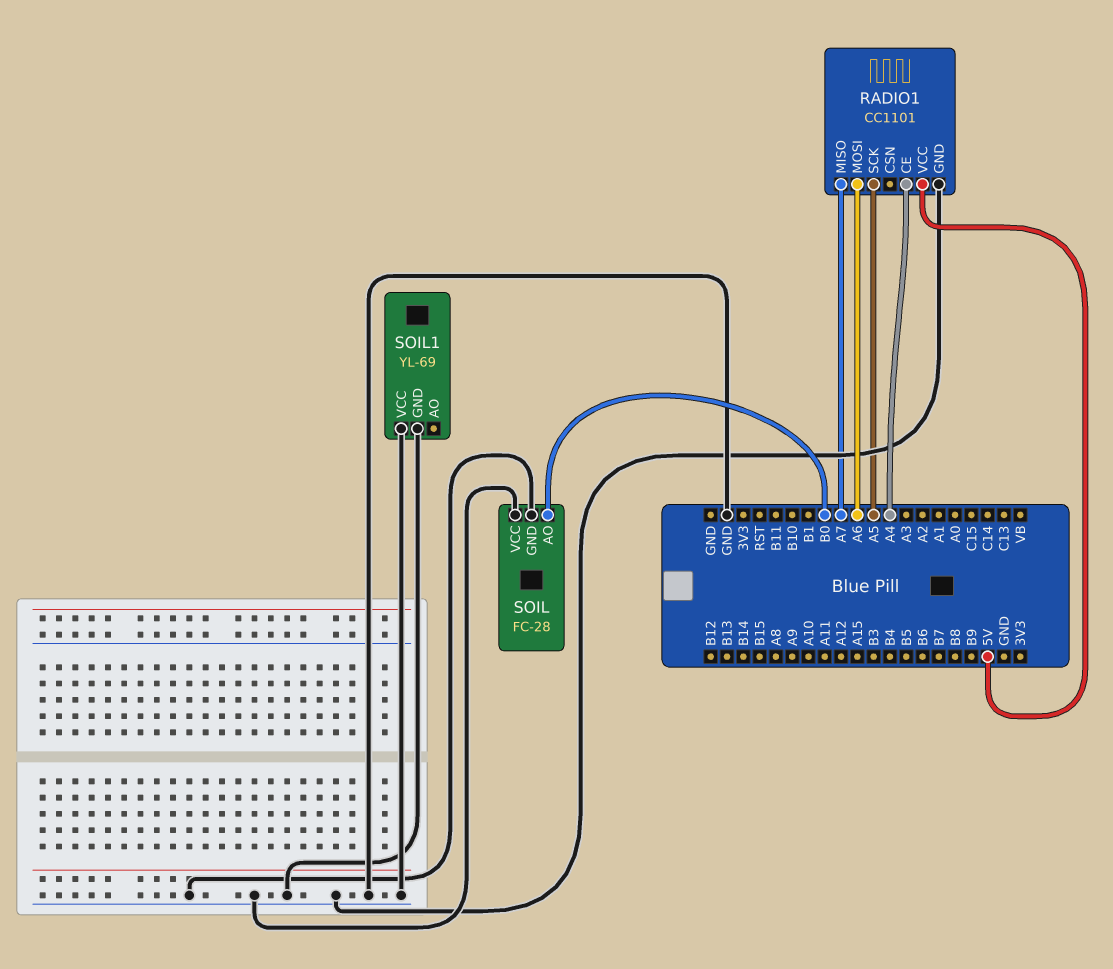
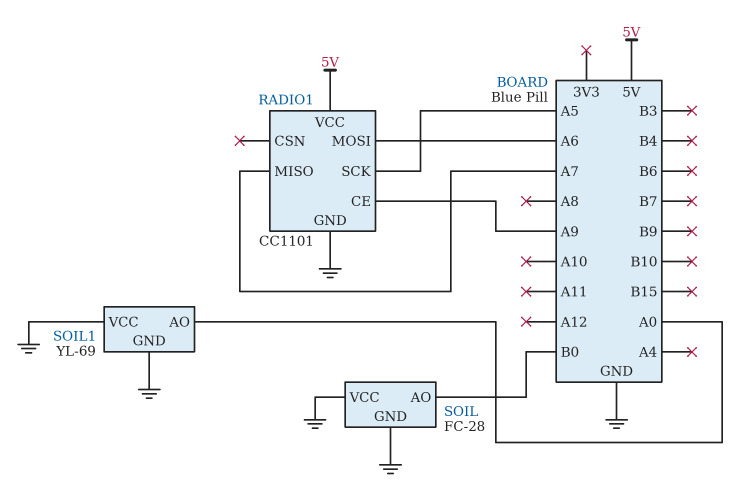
RADIO1 pin CE: A4 -> A9
SOIL1 pin AO: none -> A0

